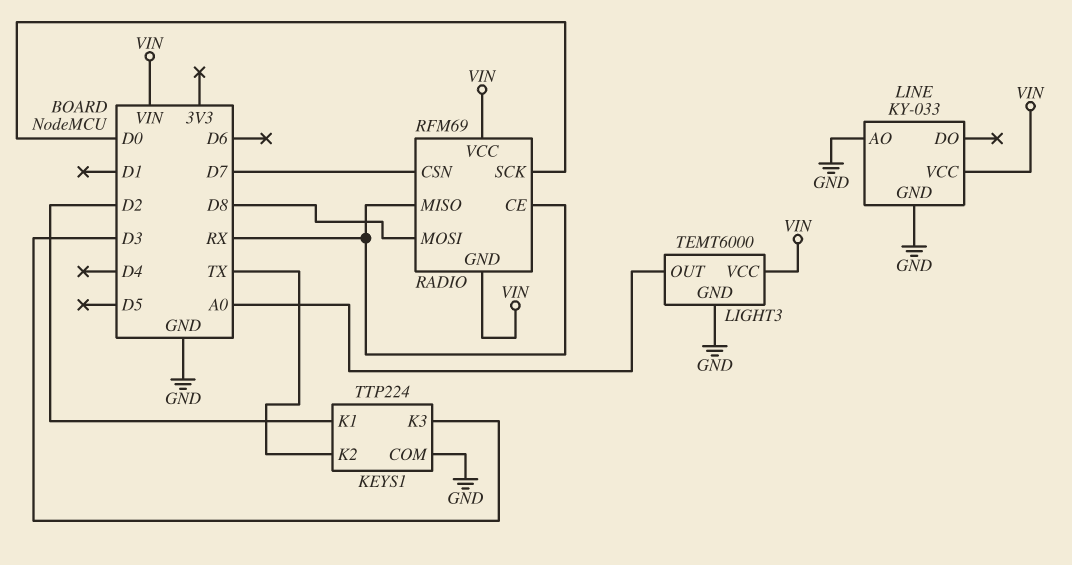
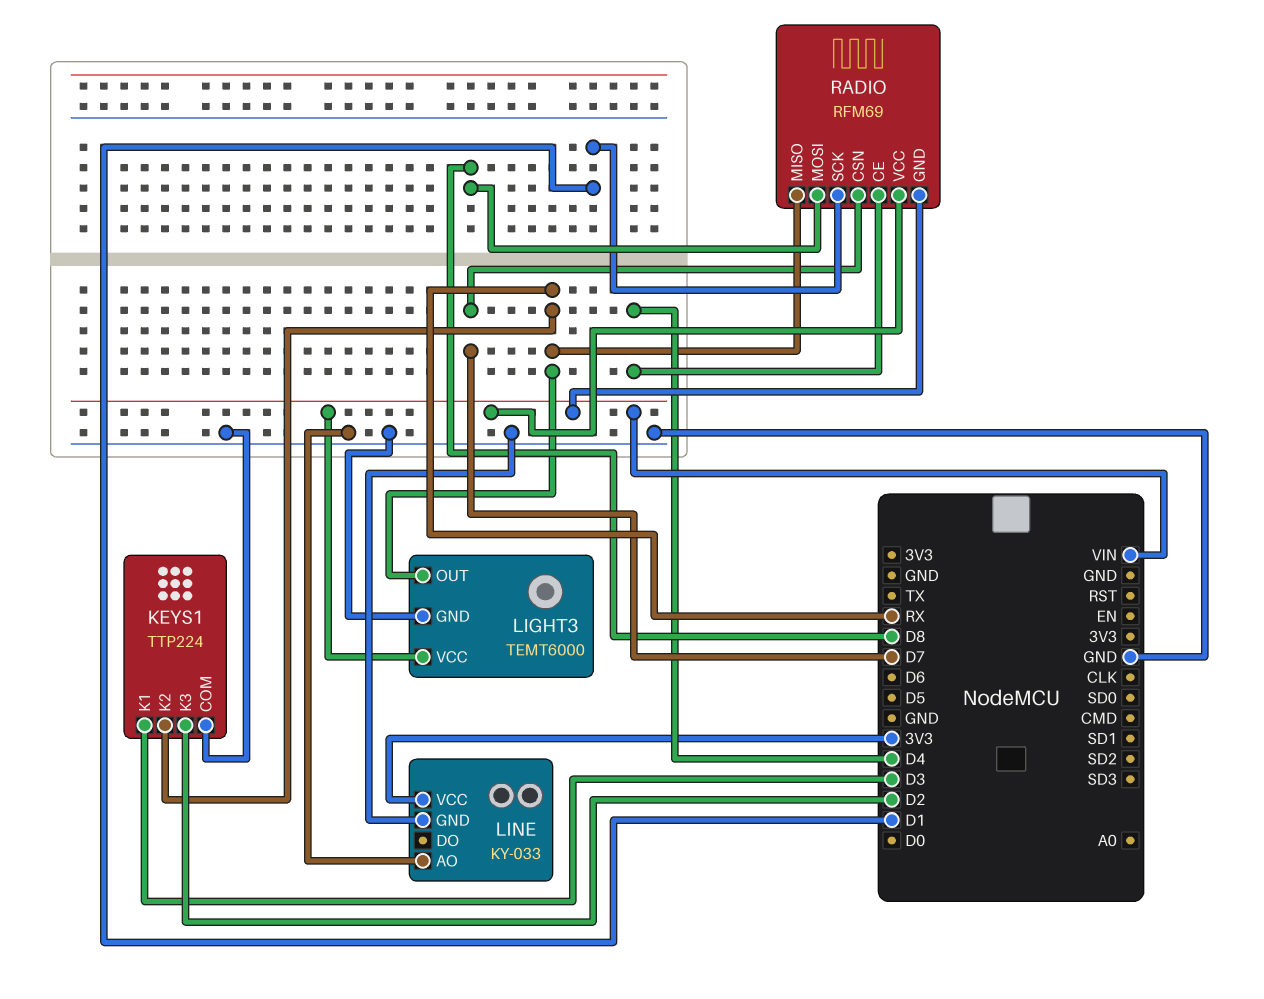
KEYS1 pin K1: D2 -> D3
KEYS1 pin K2: TX -> RX
KEYS1 pin K3: D3 -> D2
LIGHT3 pin OUT: A0 -> RX
LINE pin VCC: VIN -> 3V3
RADIO pin CE: RX -> D4
RADIO pin SCK: D0 -> D1

